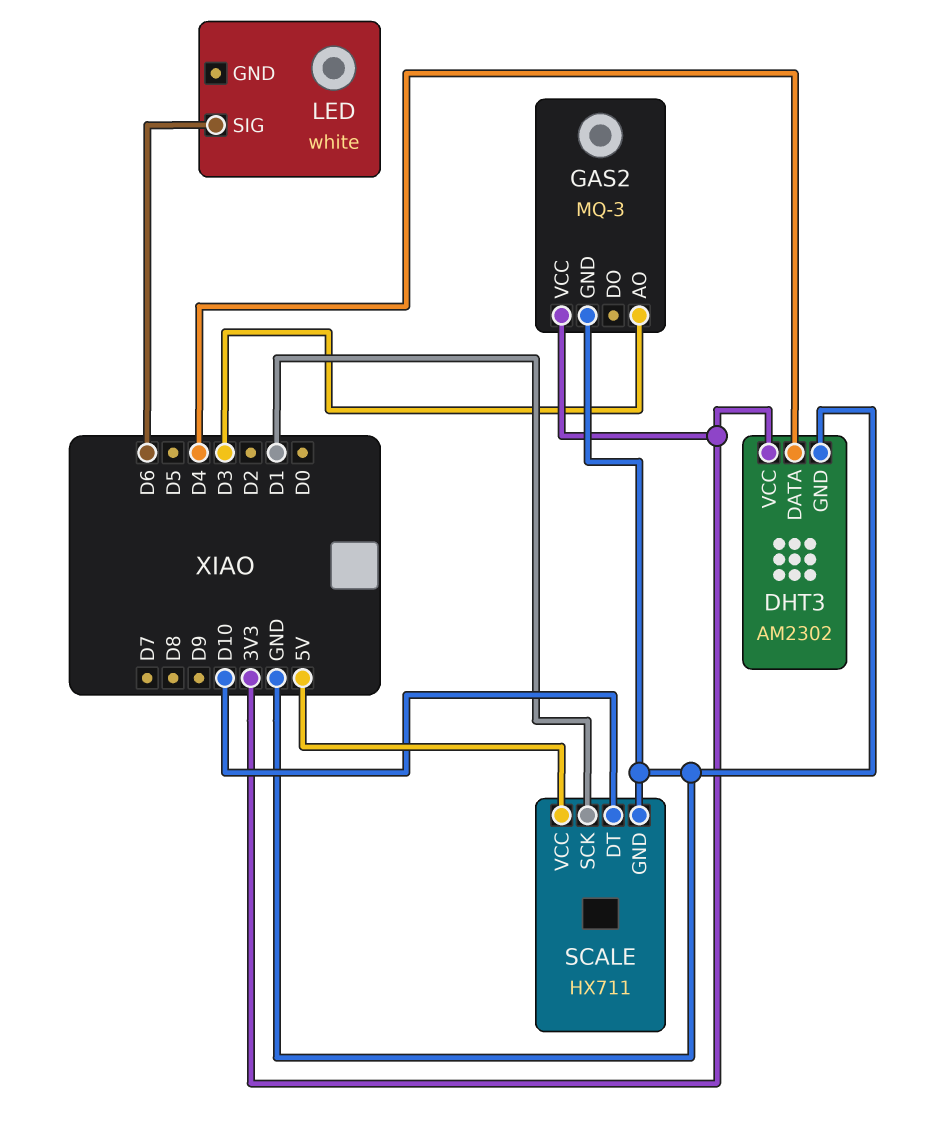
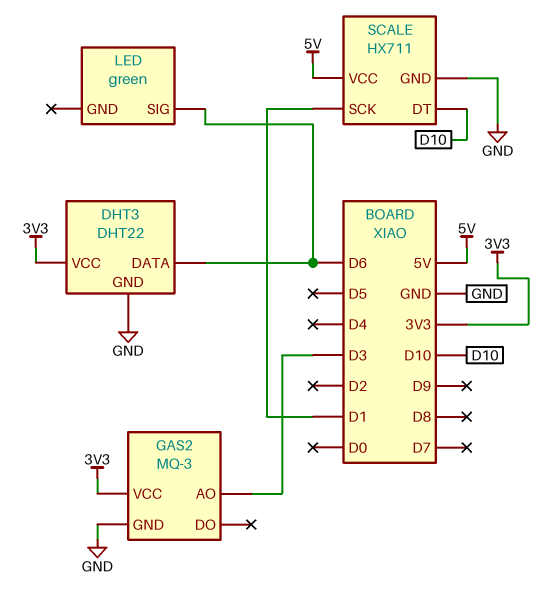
DHT3: AM2302 -> DHT22
DHT3 pin DATA: D4 -> D6
LED: white -> green

